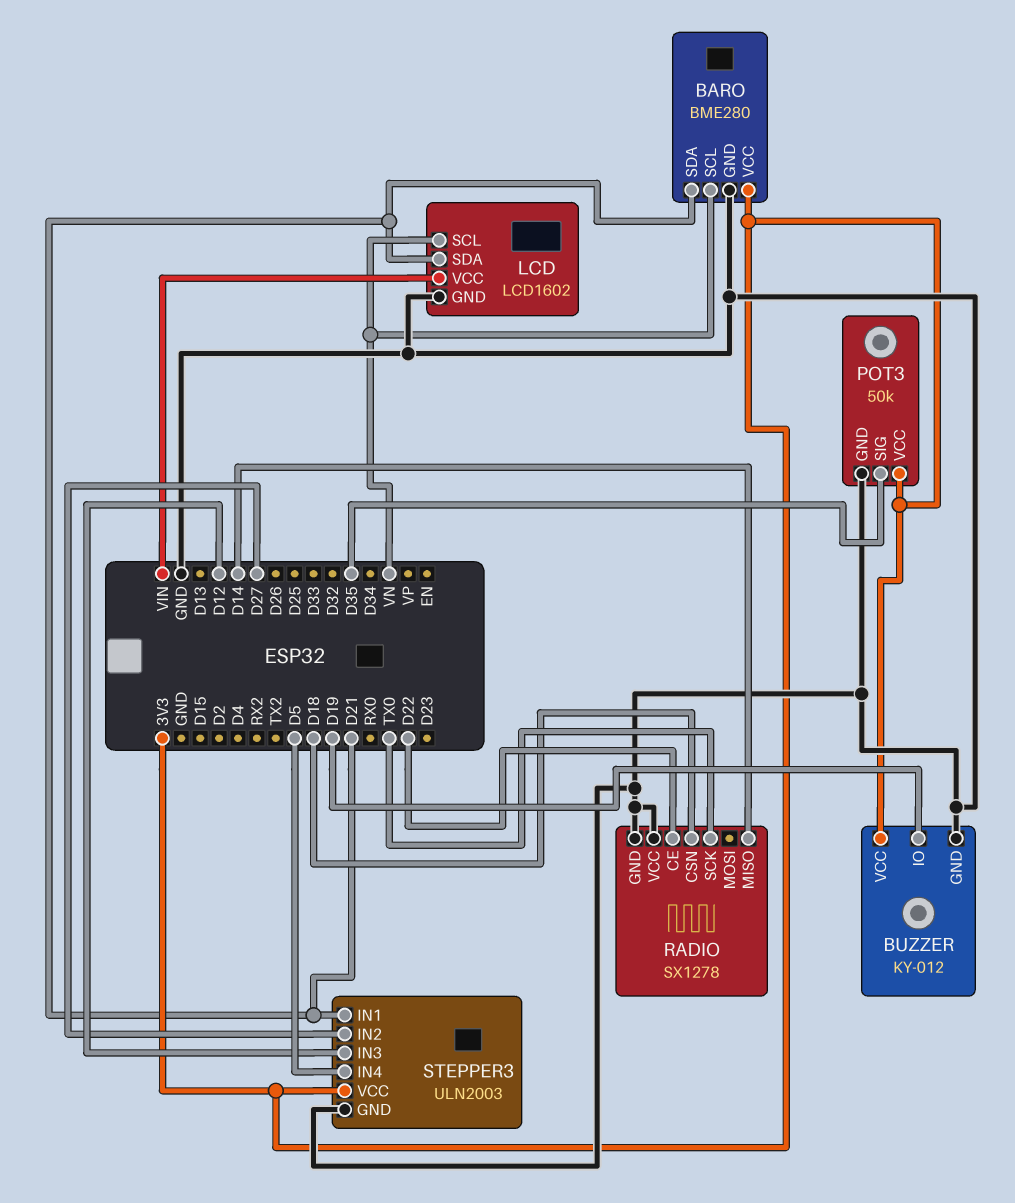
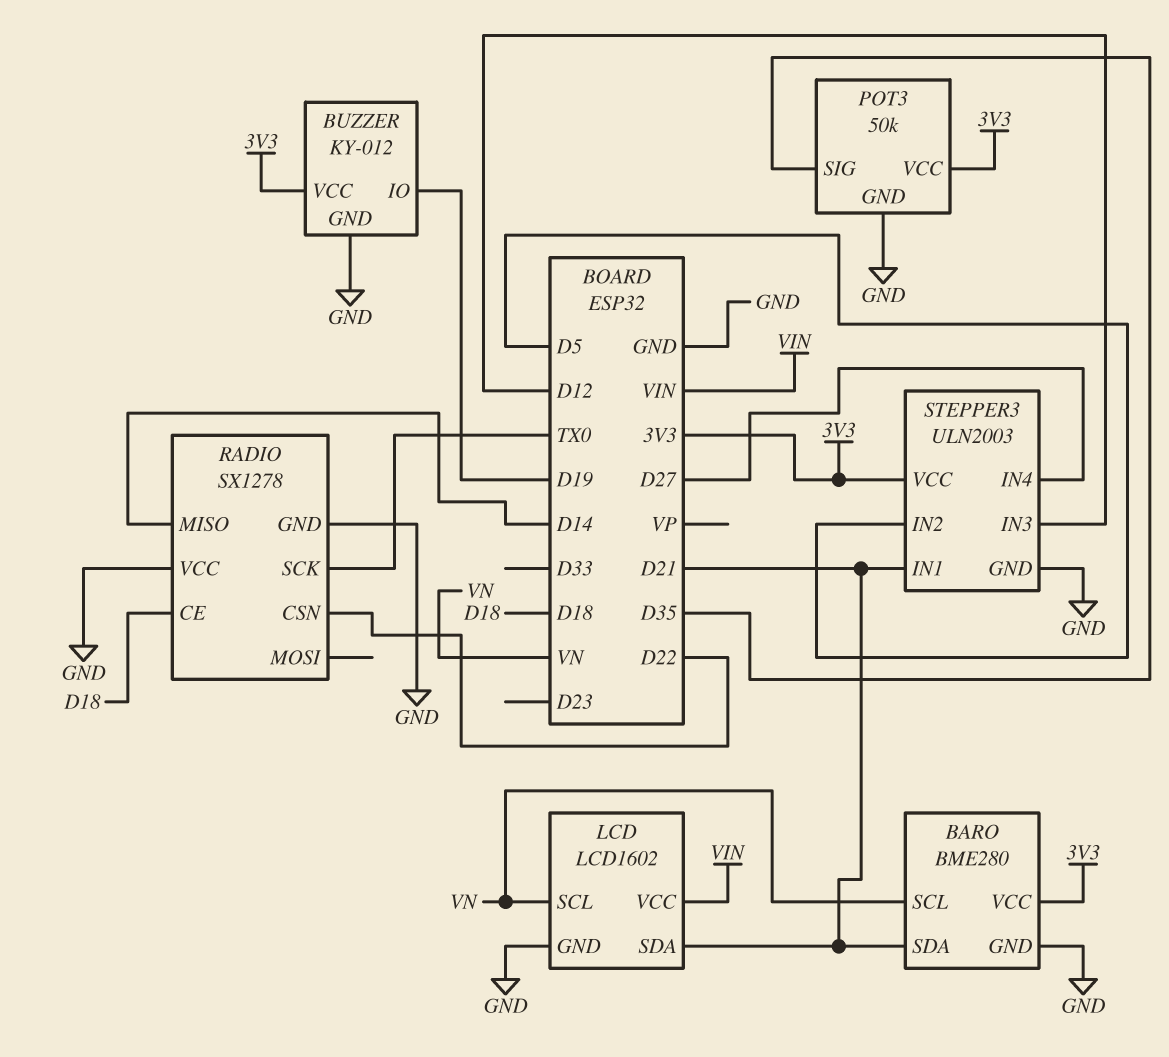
RADIO pin CE: D22 -> D18
RADIO pin CSN: D18 -> D22
STEPPER3 pin IN2: D27 -> D5
STEPPER3 pin IN4: D5 -> D27

